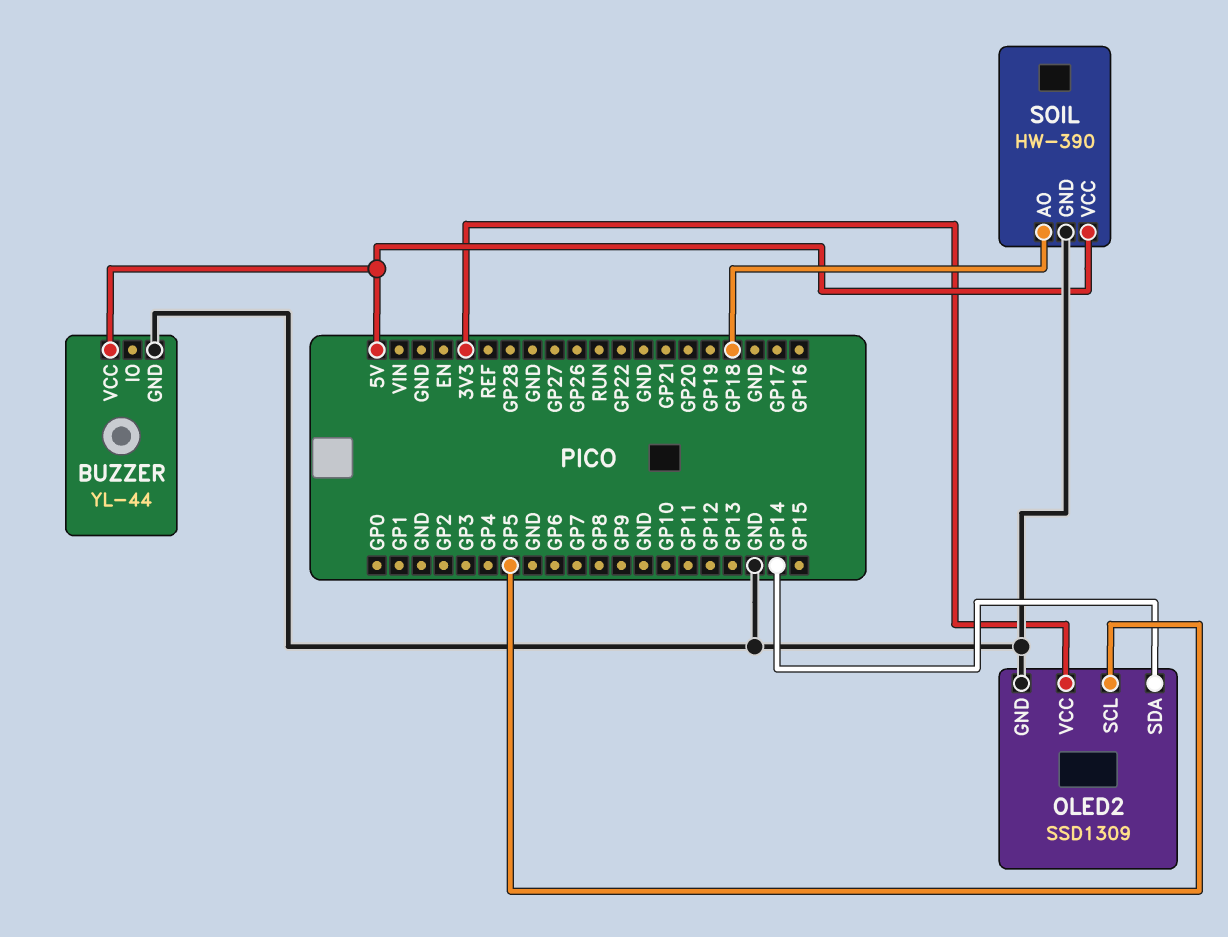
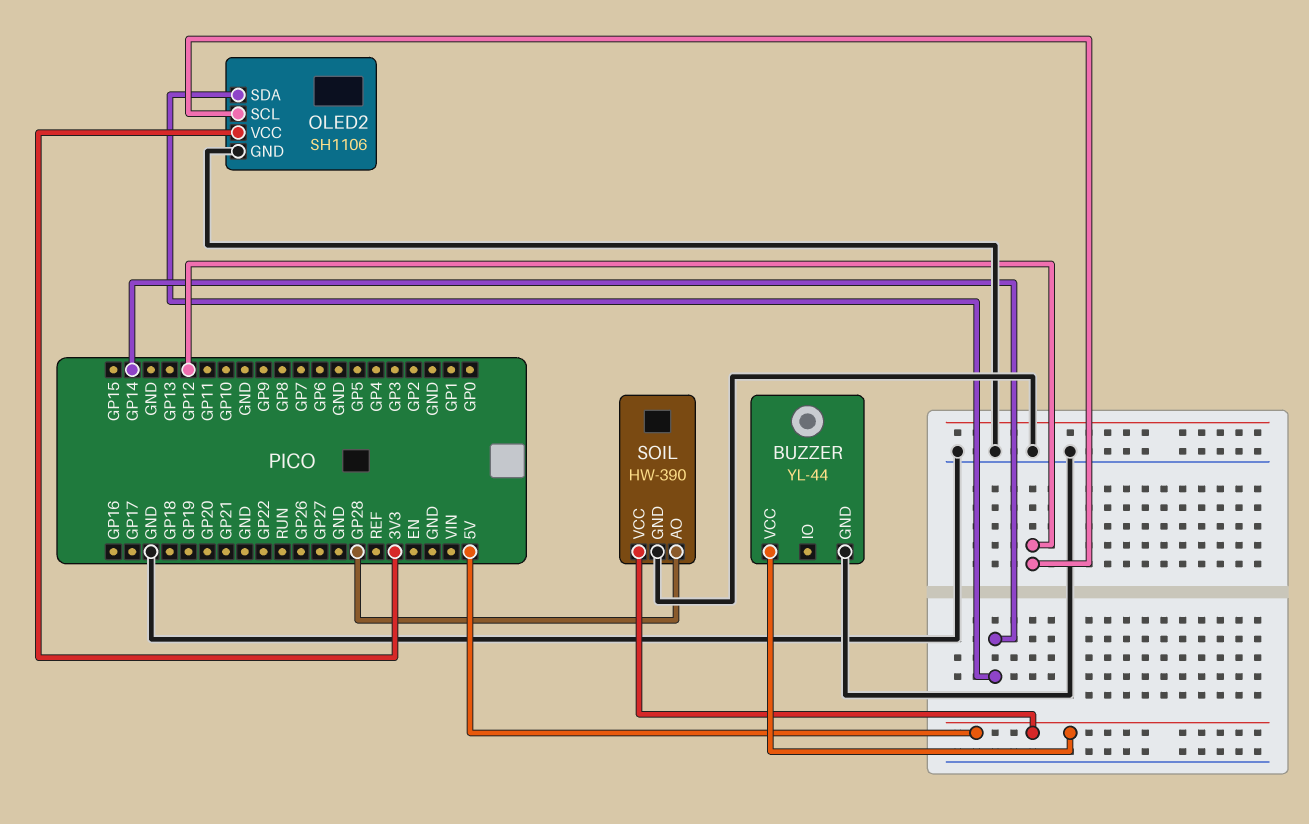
OLED2: SSD1309 -> SH1106
OLED2 pin SCL: GP5 -> GP12
SOIL pin AO: GP18 -> GP28

